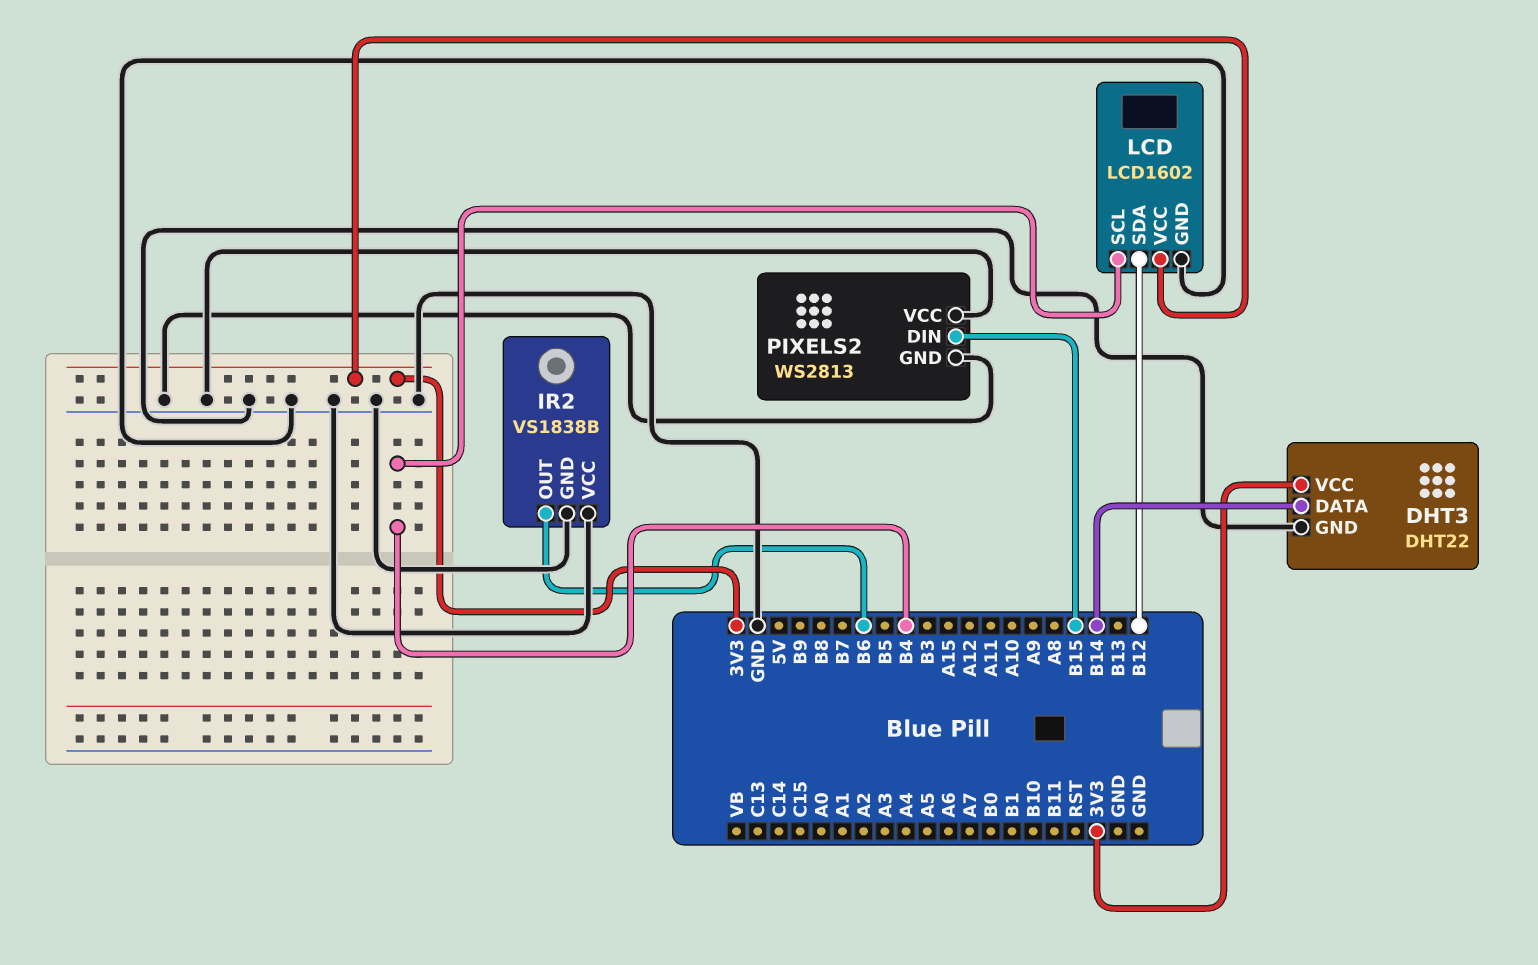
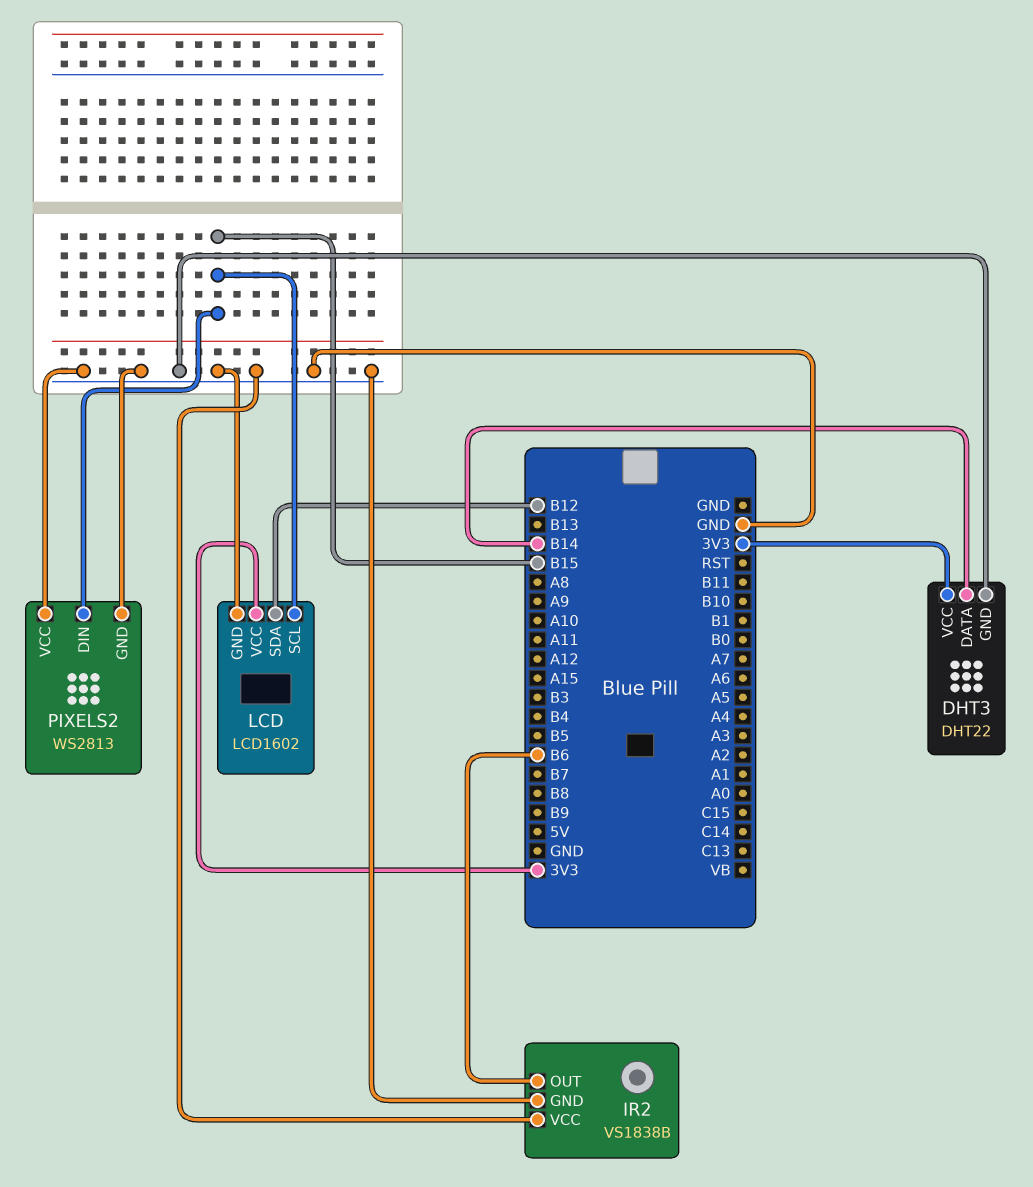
LCD pin SCL: B4 -> B15

